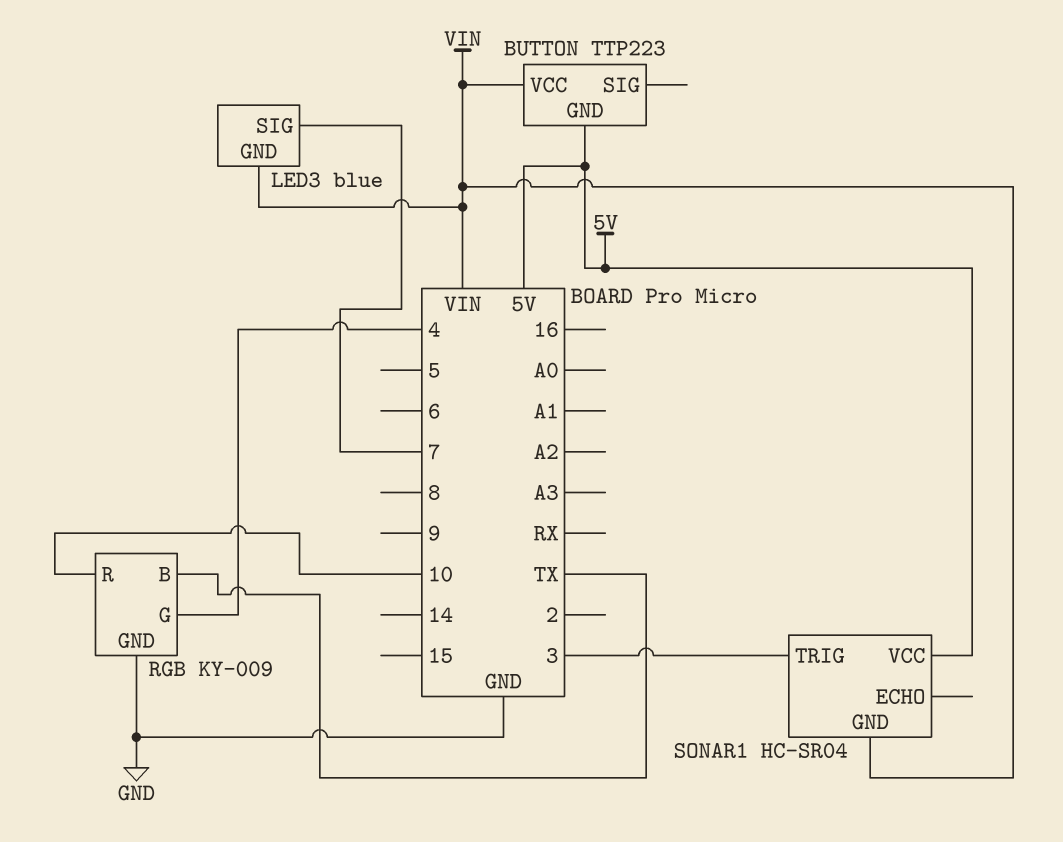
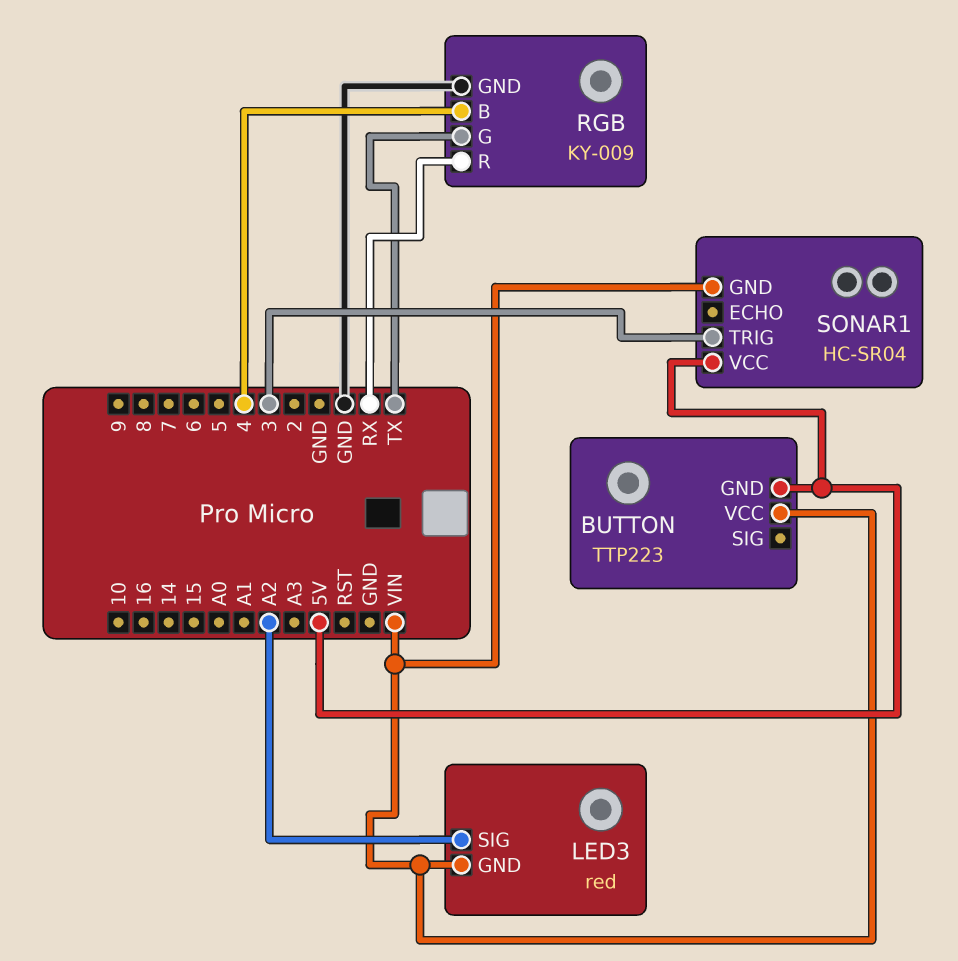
LED3: blue -> red
LED3 pin SIG: 7 -> A2
RGB pin B: TX -> 4
RGB pin G: 4 -> TX
RGB pin R: 10 -> RX

